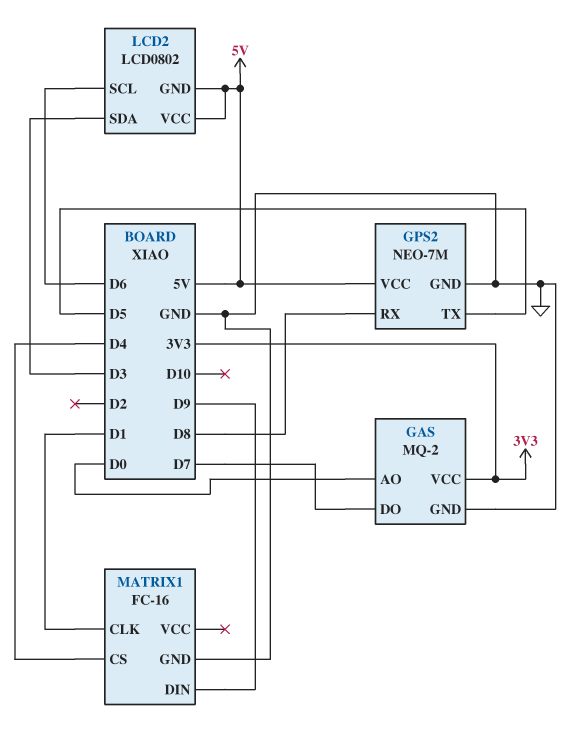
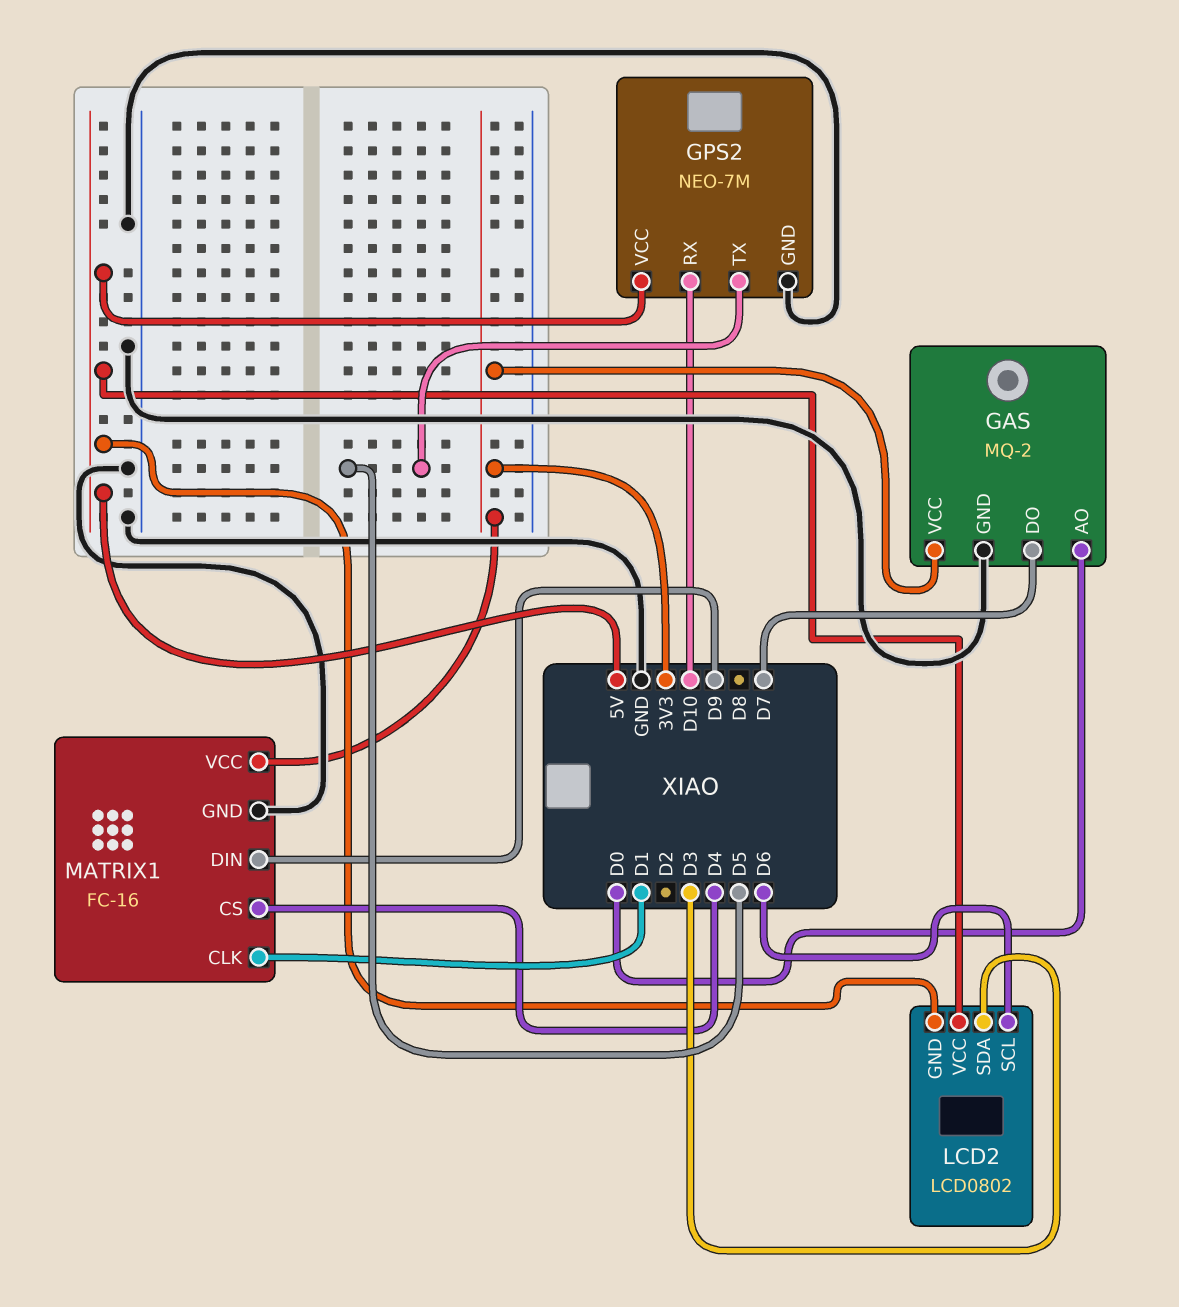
GPS2 pin RX: D8 -> D10
MATRIX1 pin VCC: none -> 3V3

